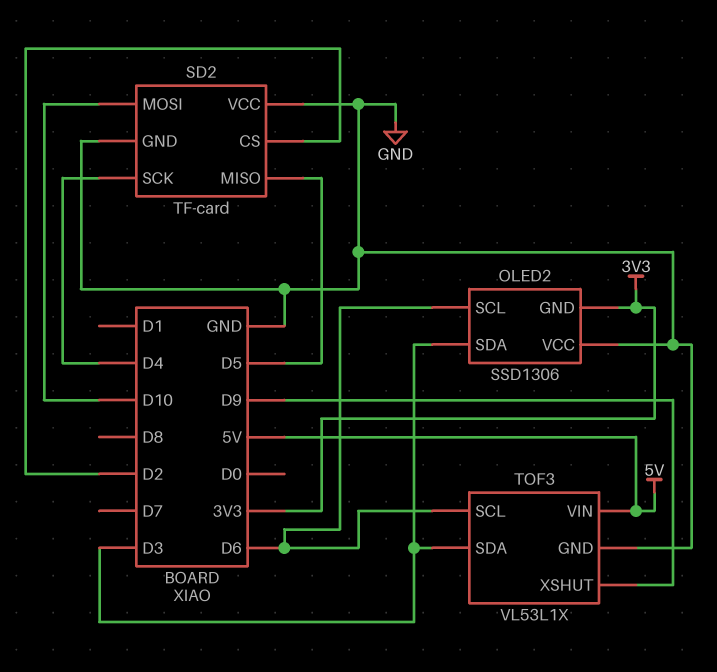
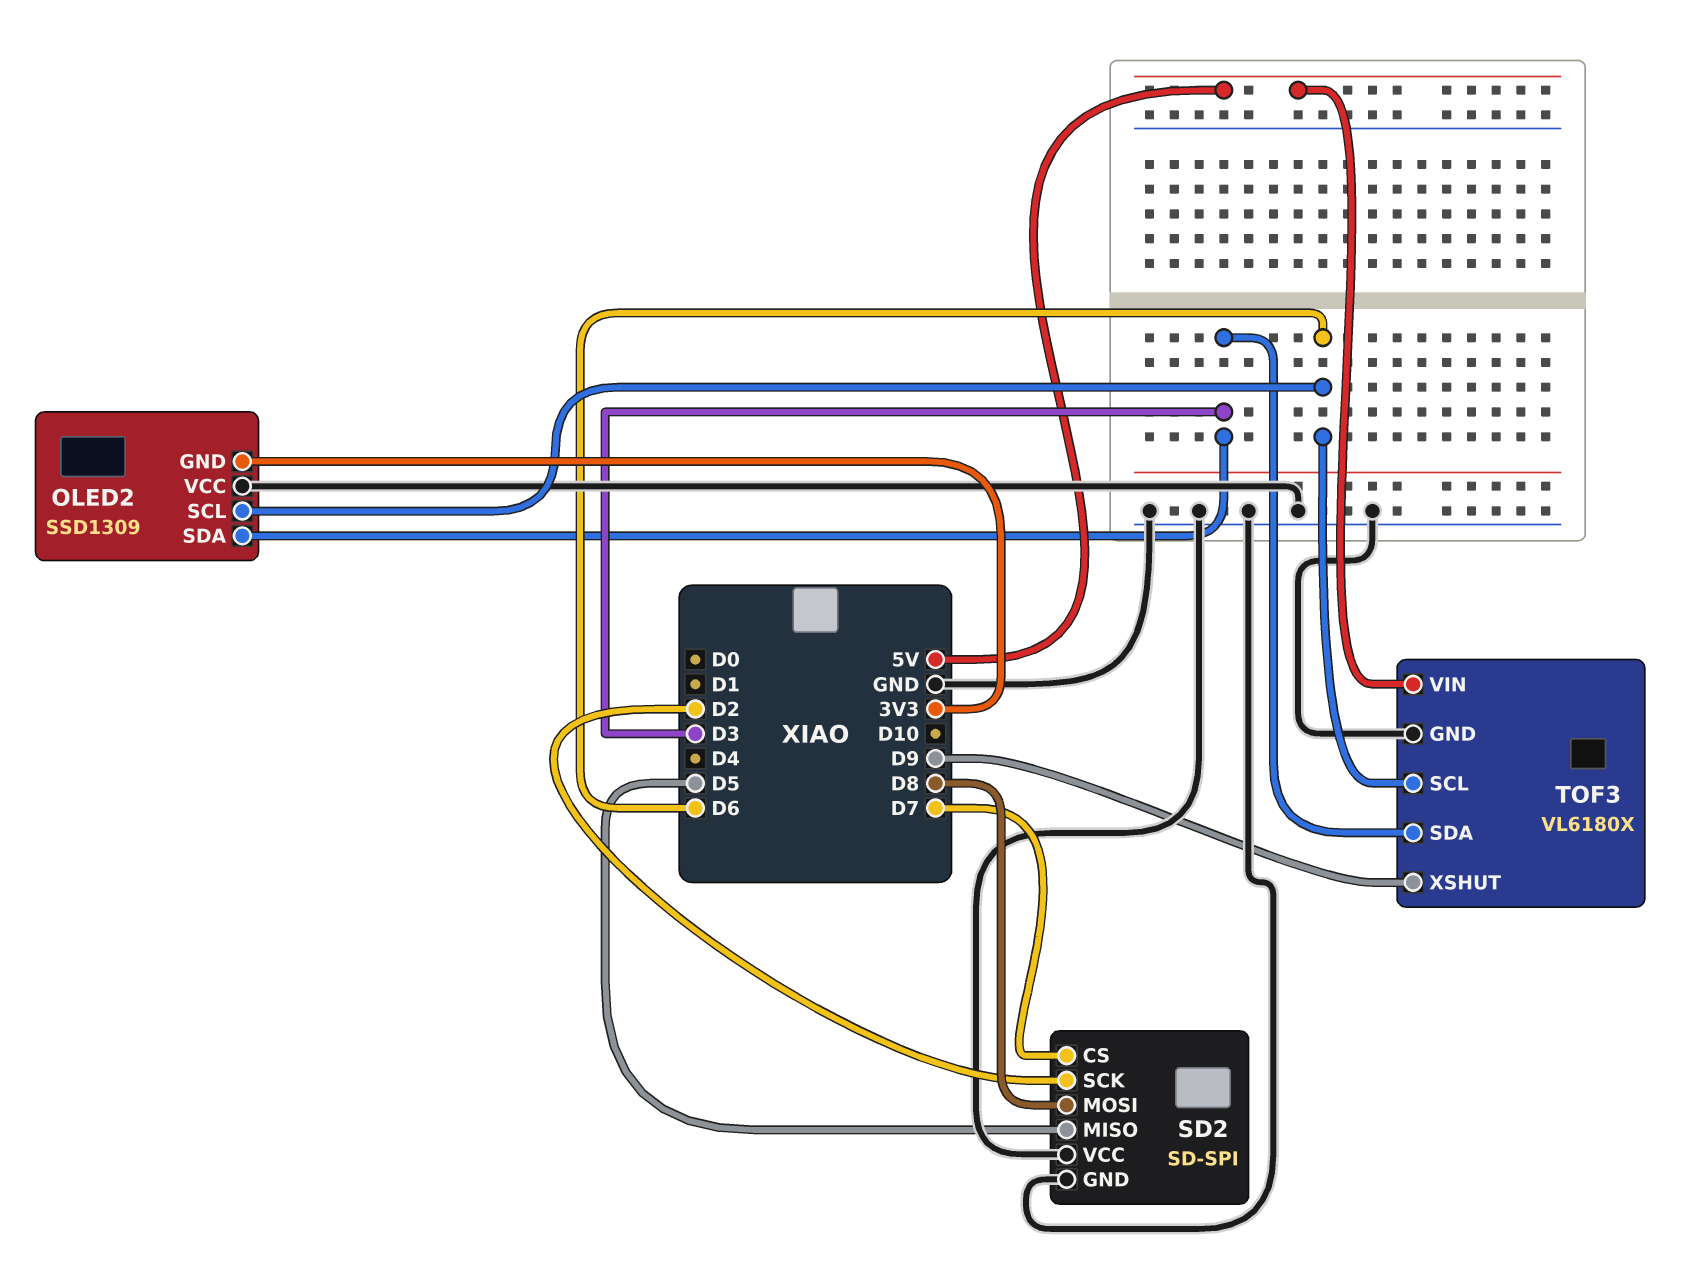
OLED2: SSD1306 -> SSD1309
SD2: TF-card -> SD-SPI
SD2 pin CS: D2 -> D7
SD2 pin MOSI: D10 -> D8
SD2 pin SCK: D4 -> D2
TOF3: VL53L1X -> VL6180X

